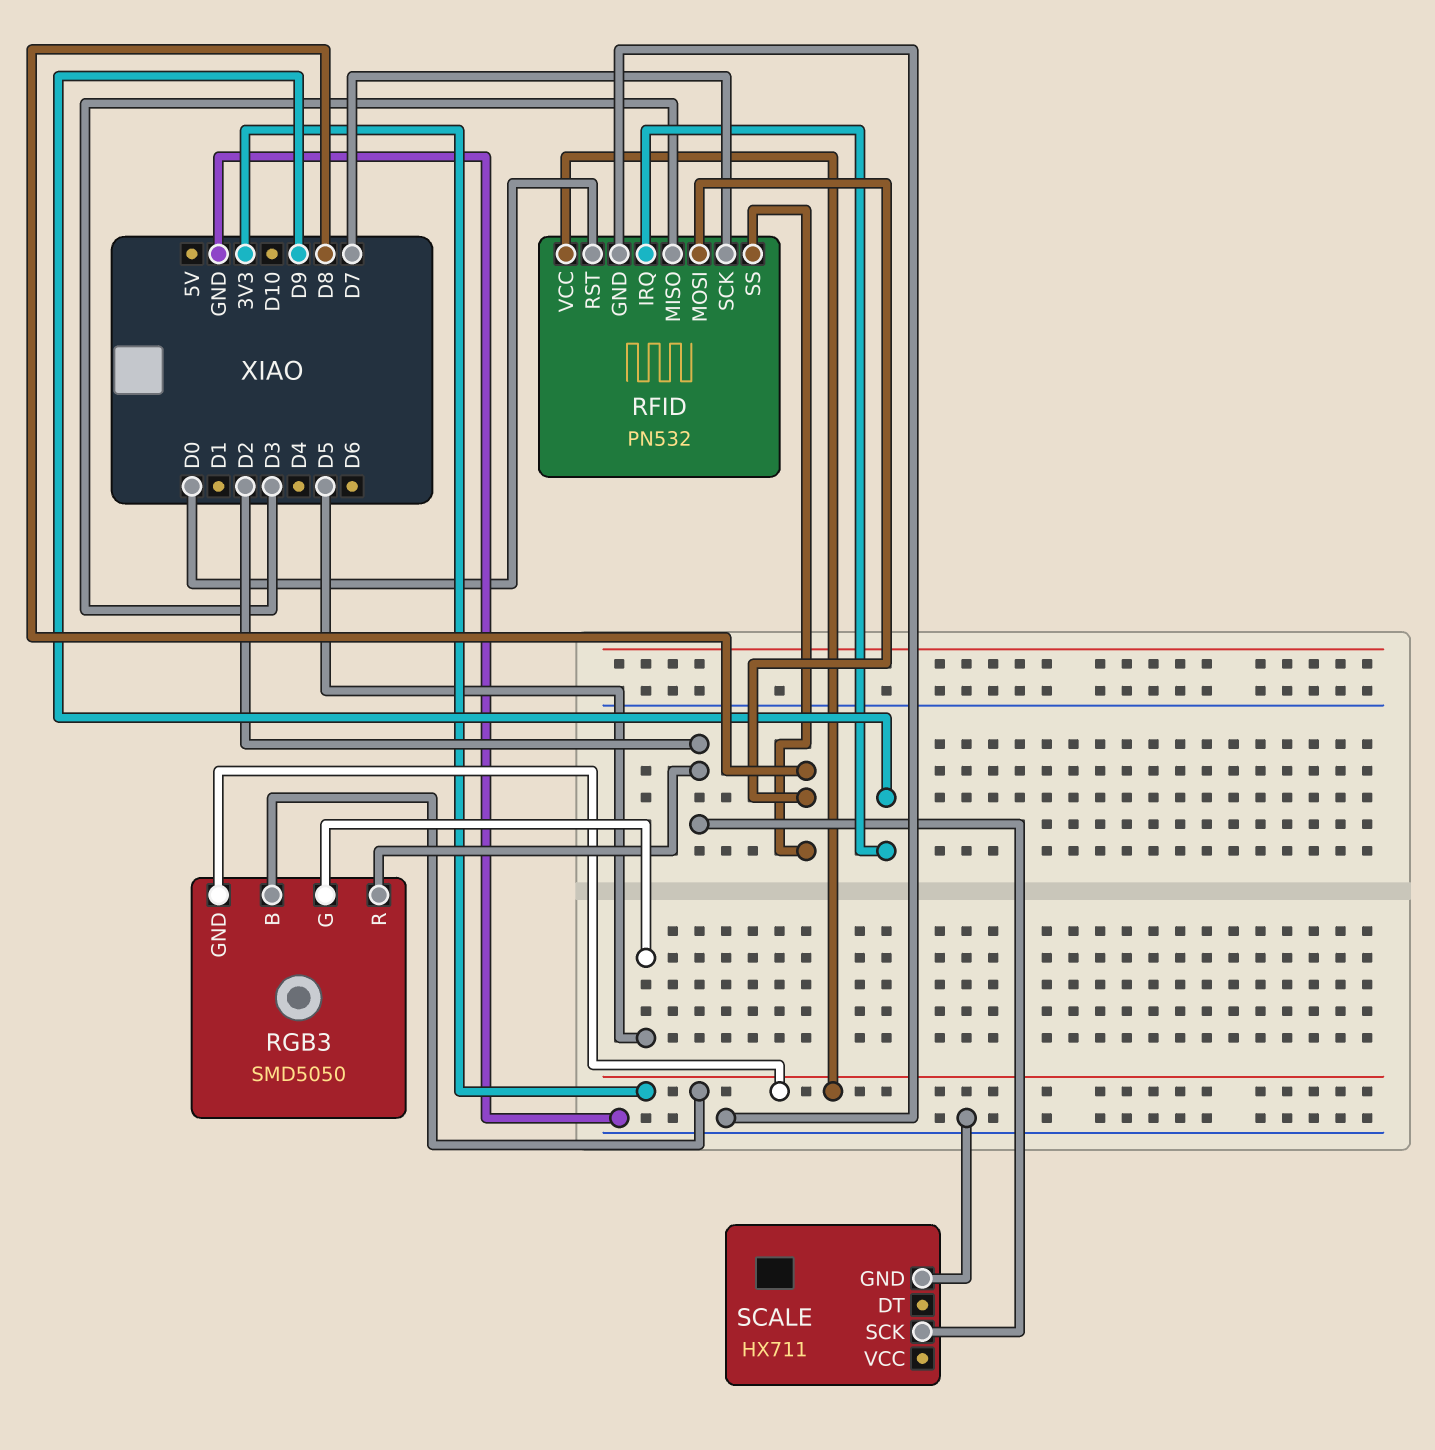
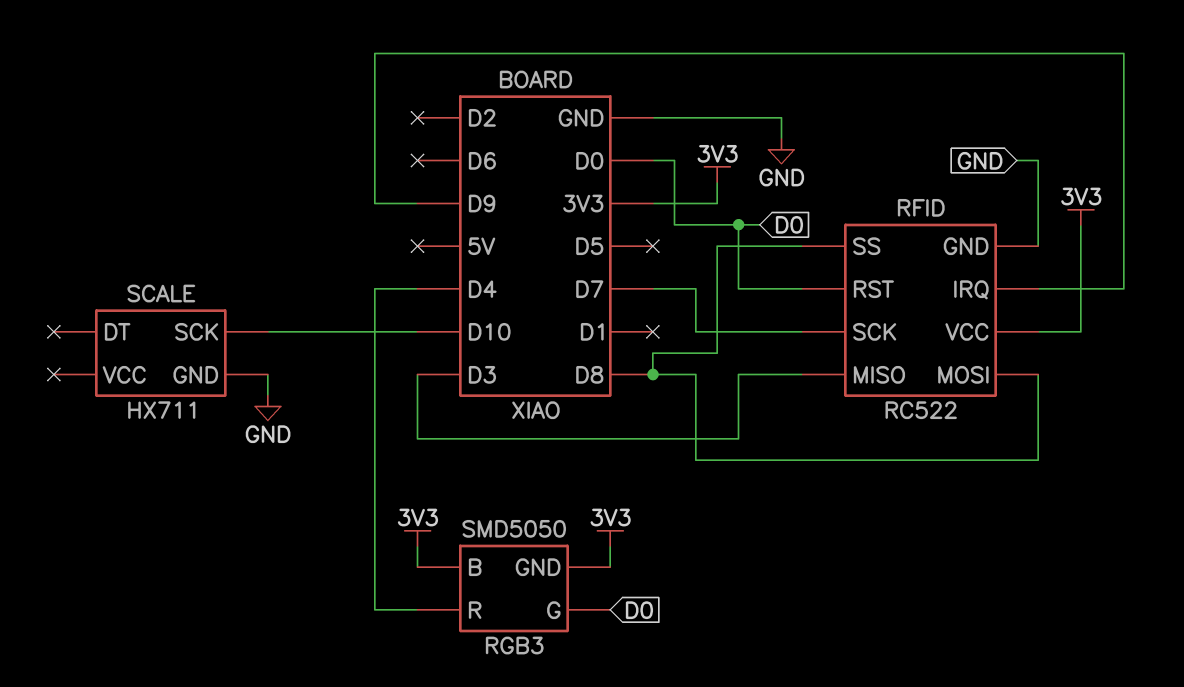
RFID: PN532 -> RC522
RGB3 pin G: D5 -> D0
RGB3 pin R: D2 -> D4
SCALE pin SCK: D2 -> D10

